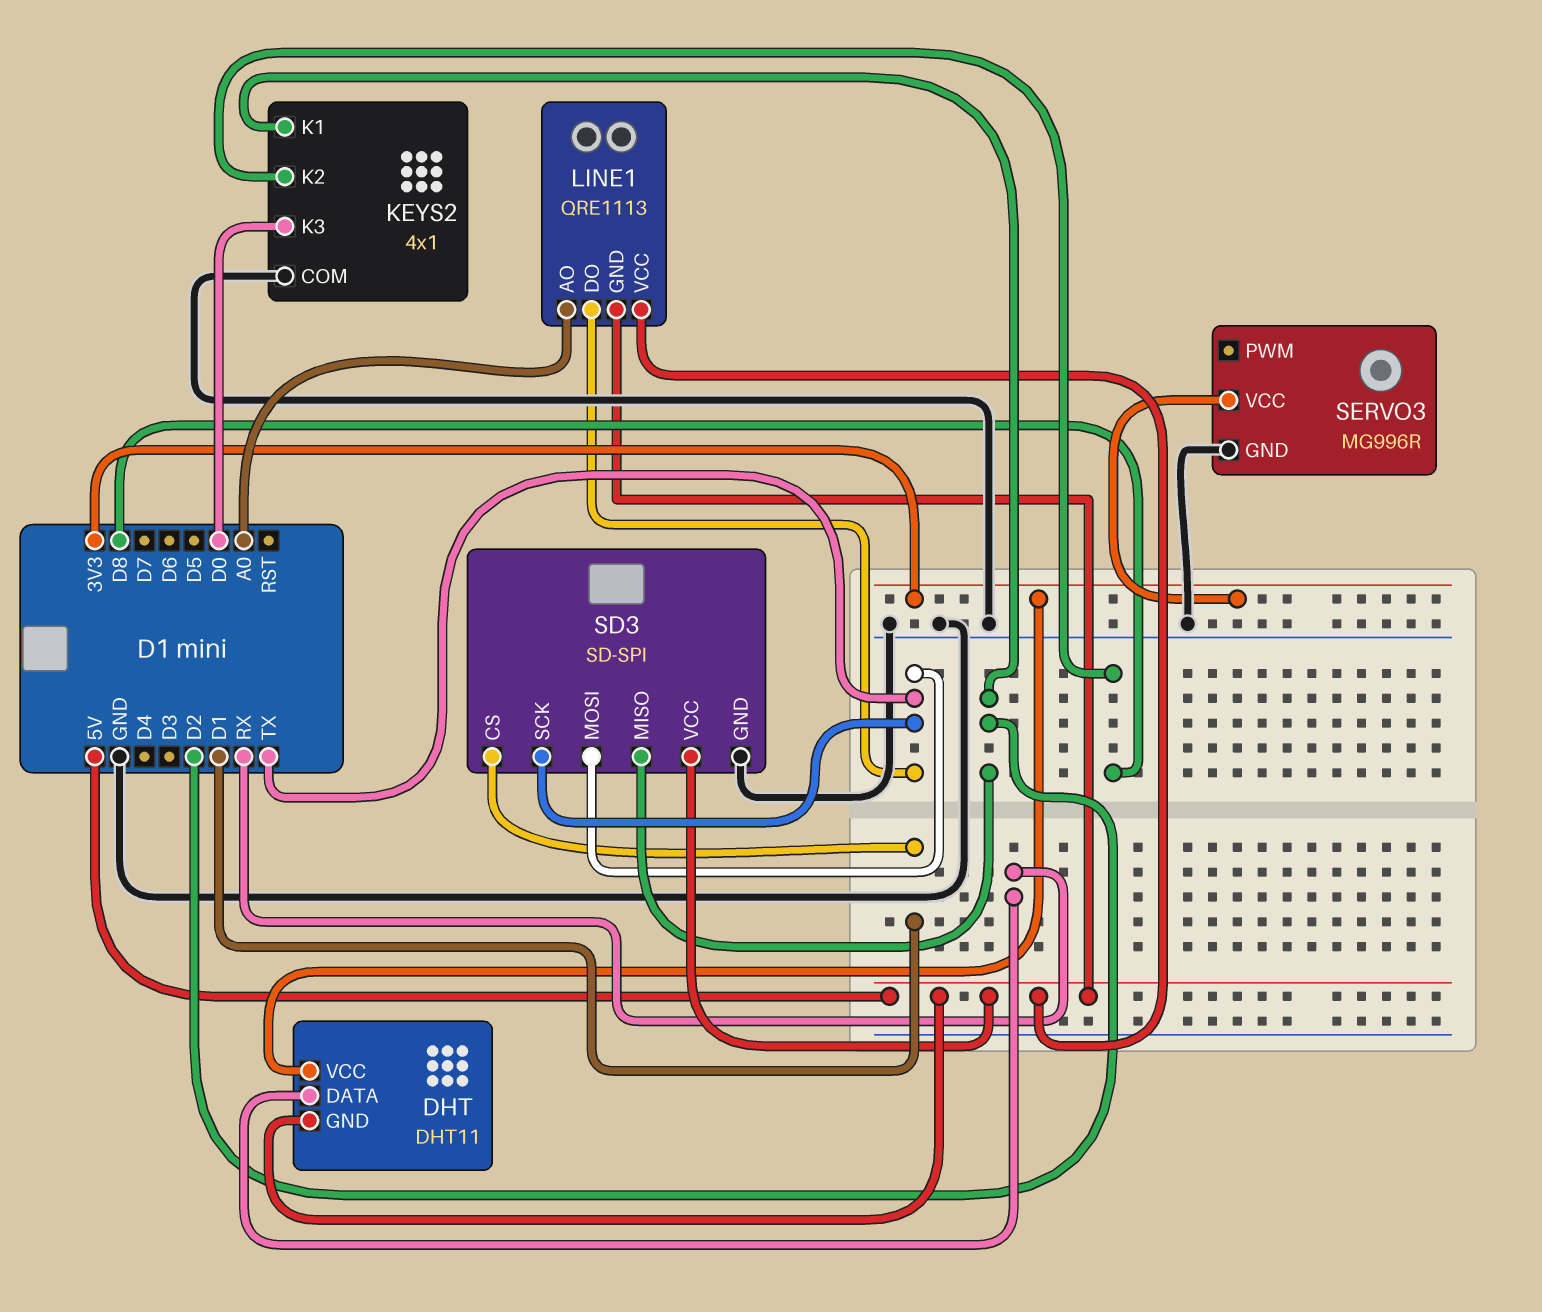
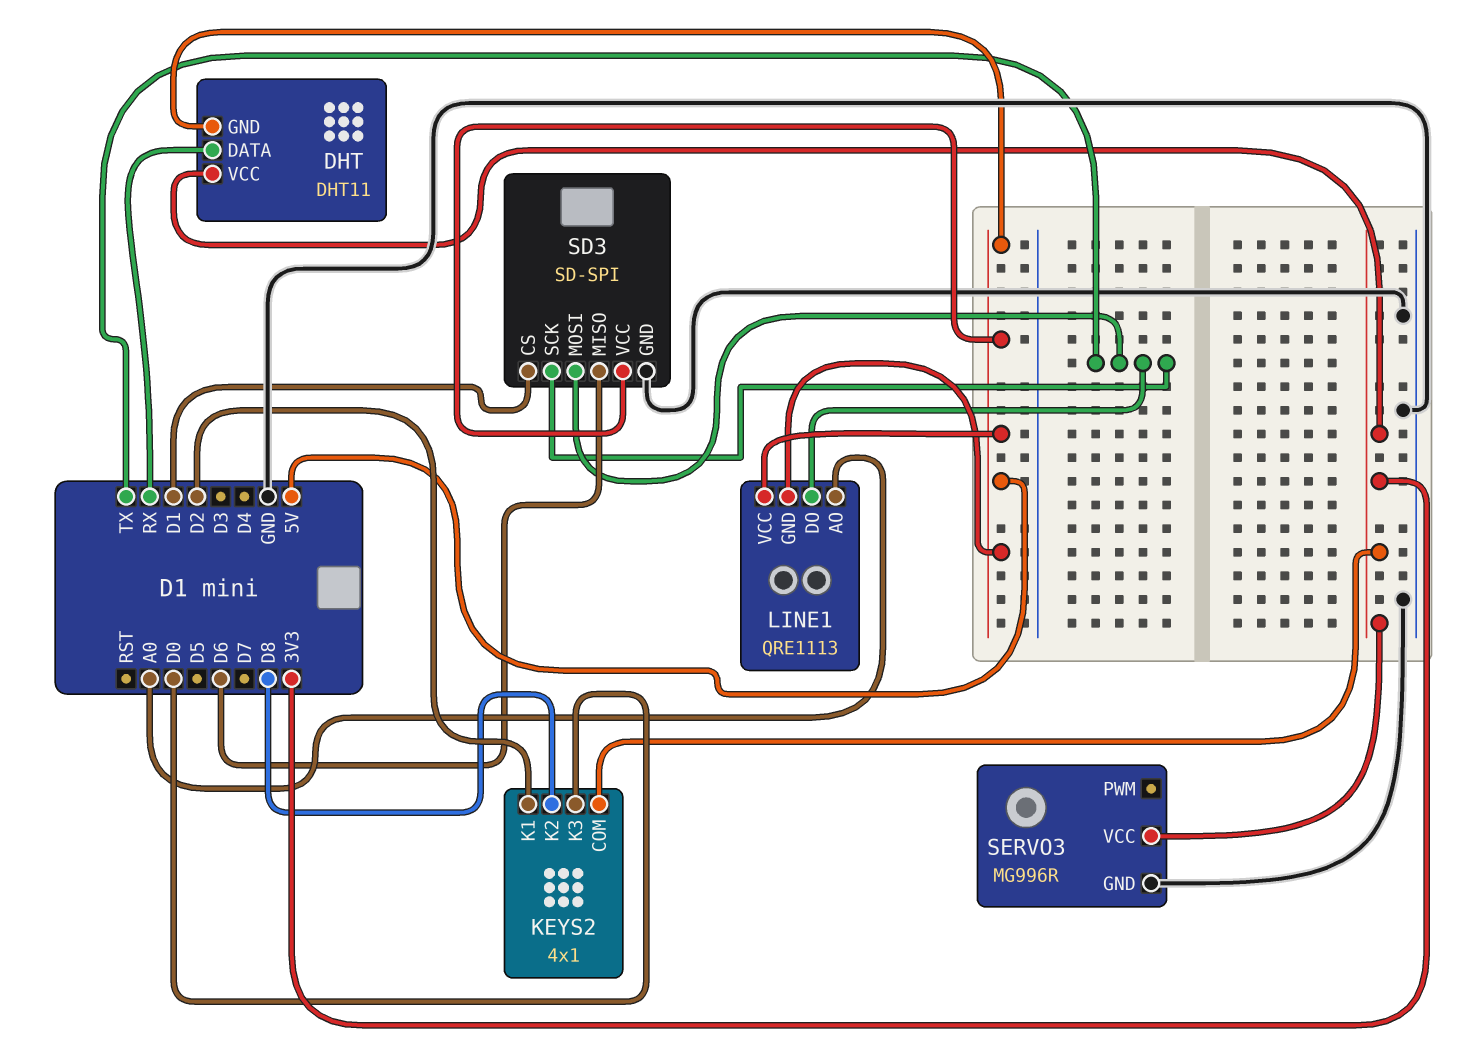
KEYS2 pin COM: GND -> 3V3
SD3 pin MISO: D2 -> D6

